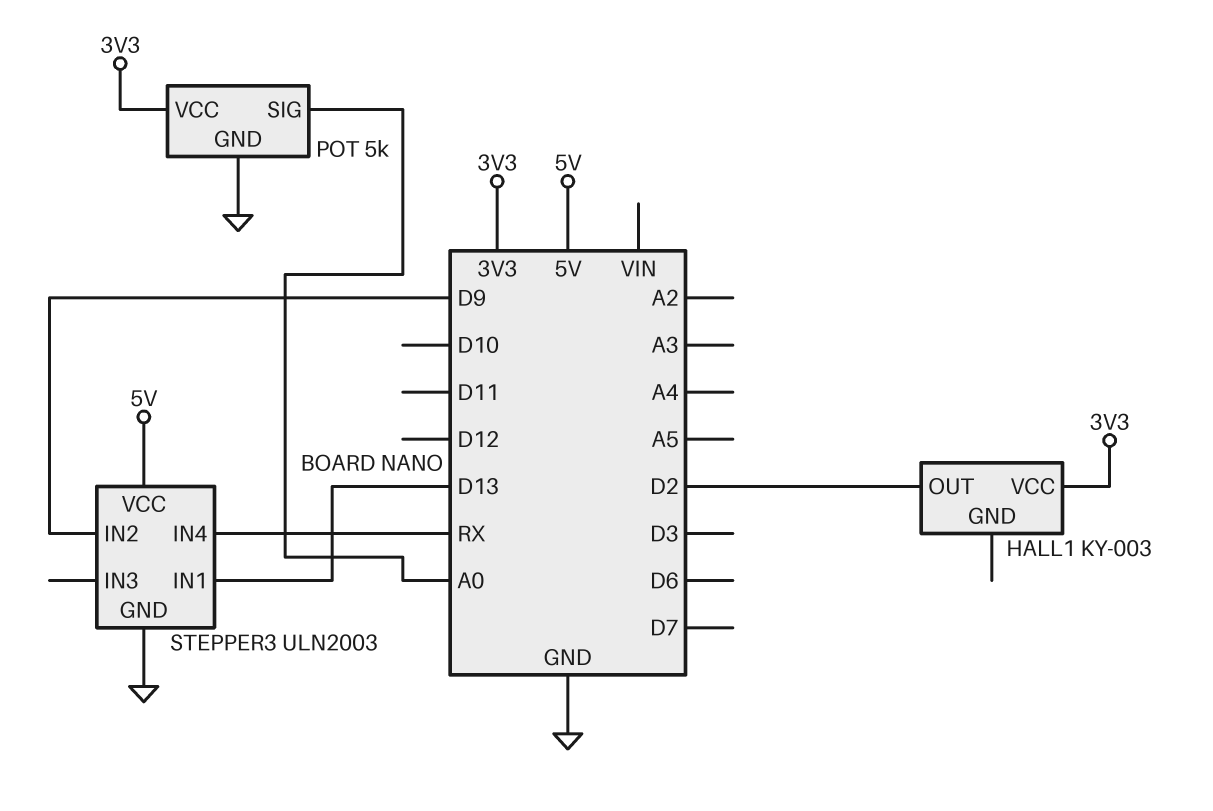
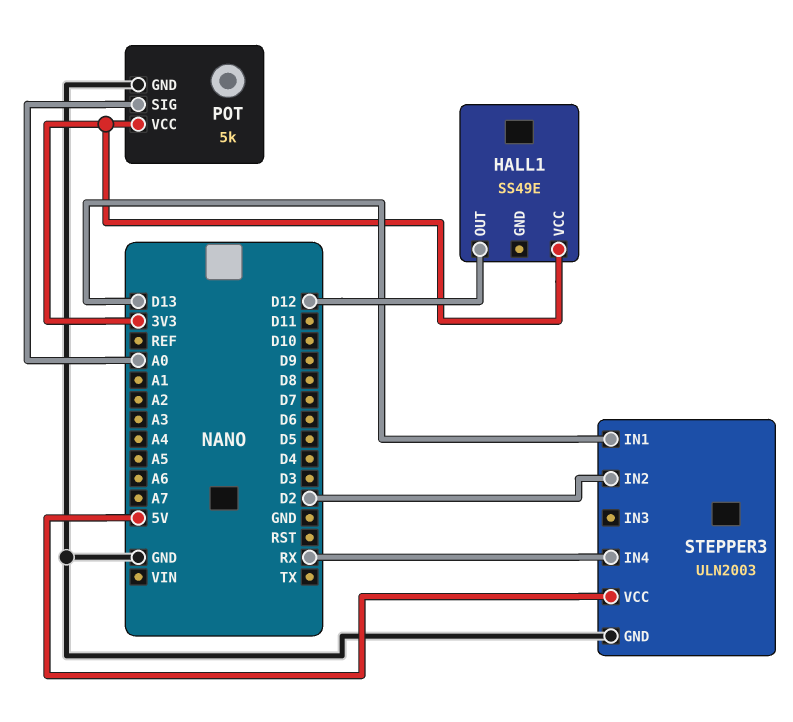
HALL1: KY-003 -> SS49E
HALL1 pin OUT: D2 -> D12
STEPPER3 pin IN2: D9 -> D2

